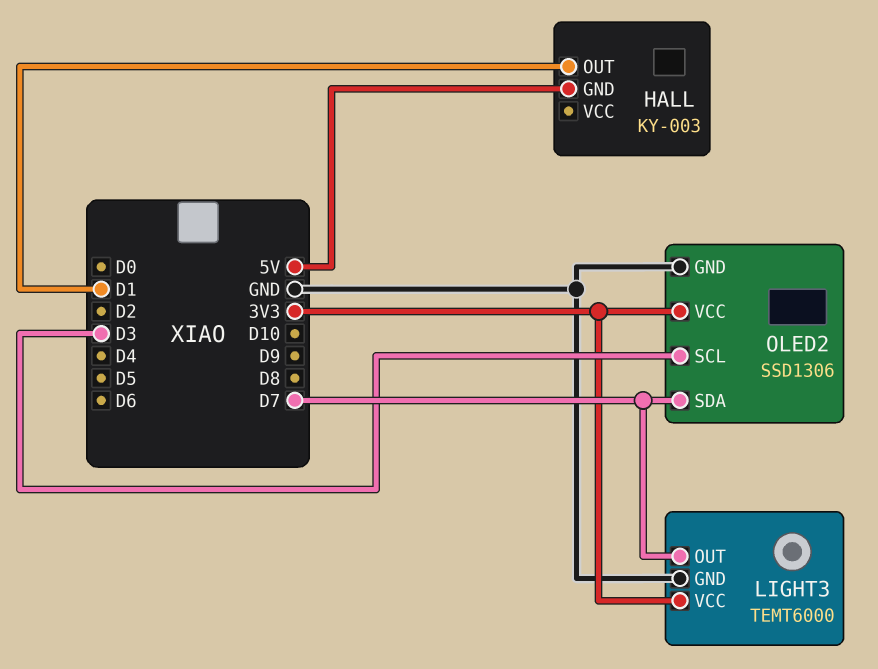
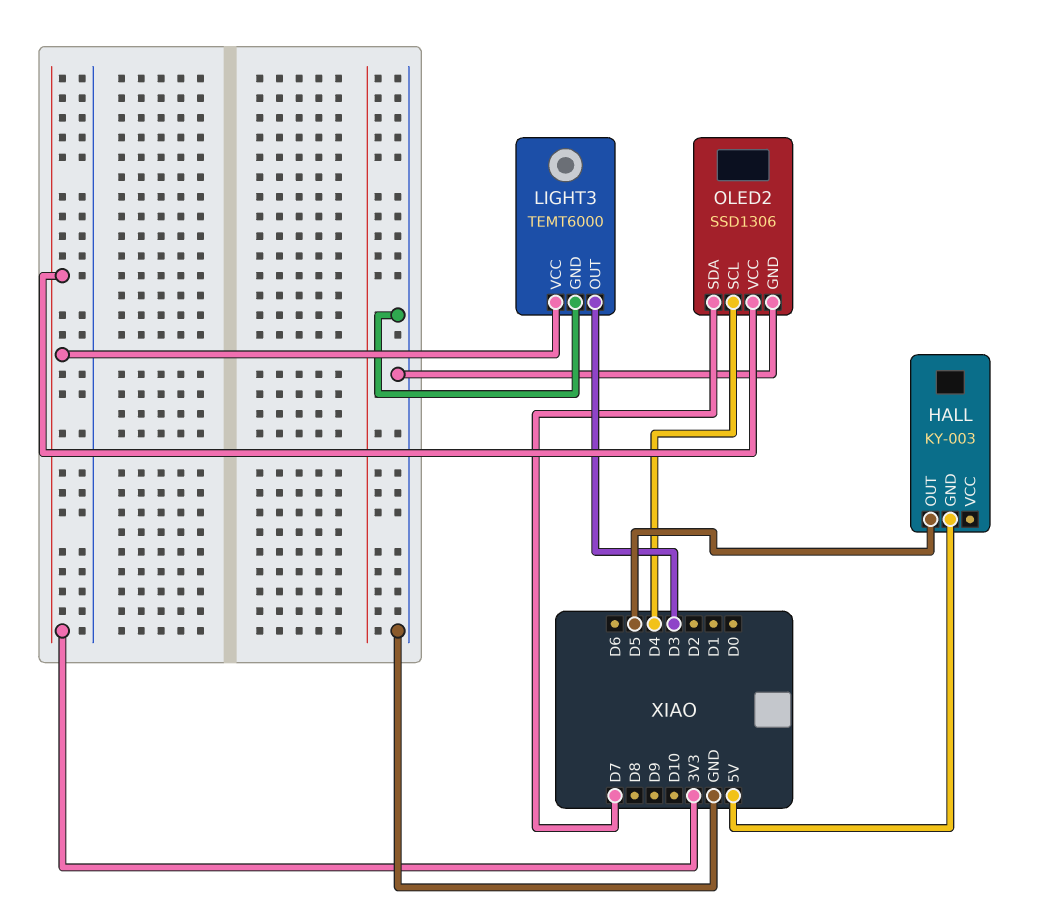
HALL pin OUT: D1 -> D5
LIGHT3 pin OUT: D7 -> D3
OLED2 pin SCL: D3 -> D4

